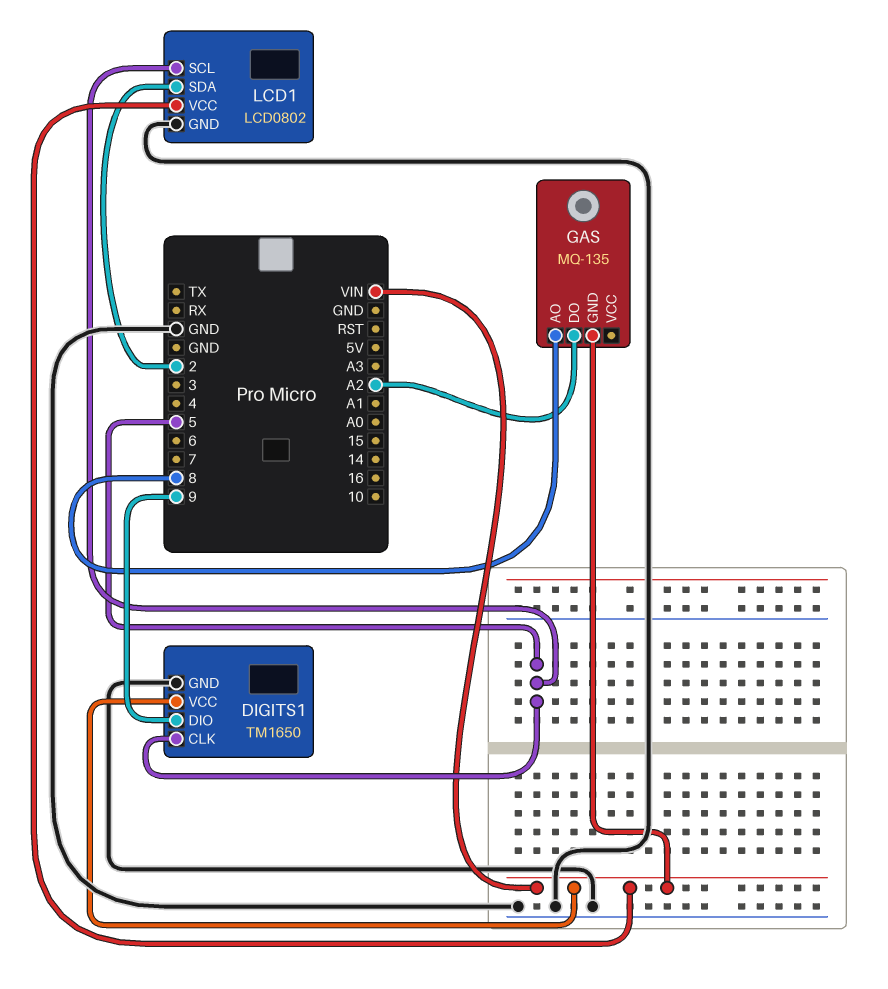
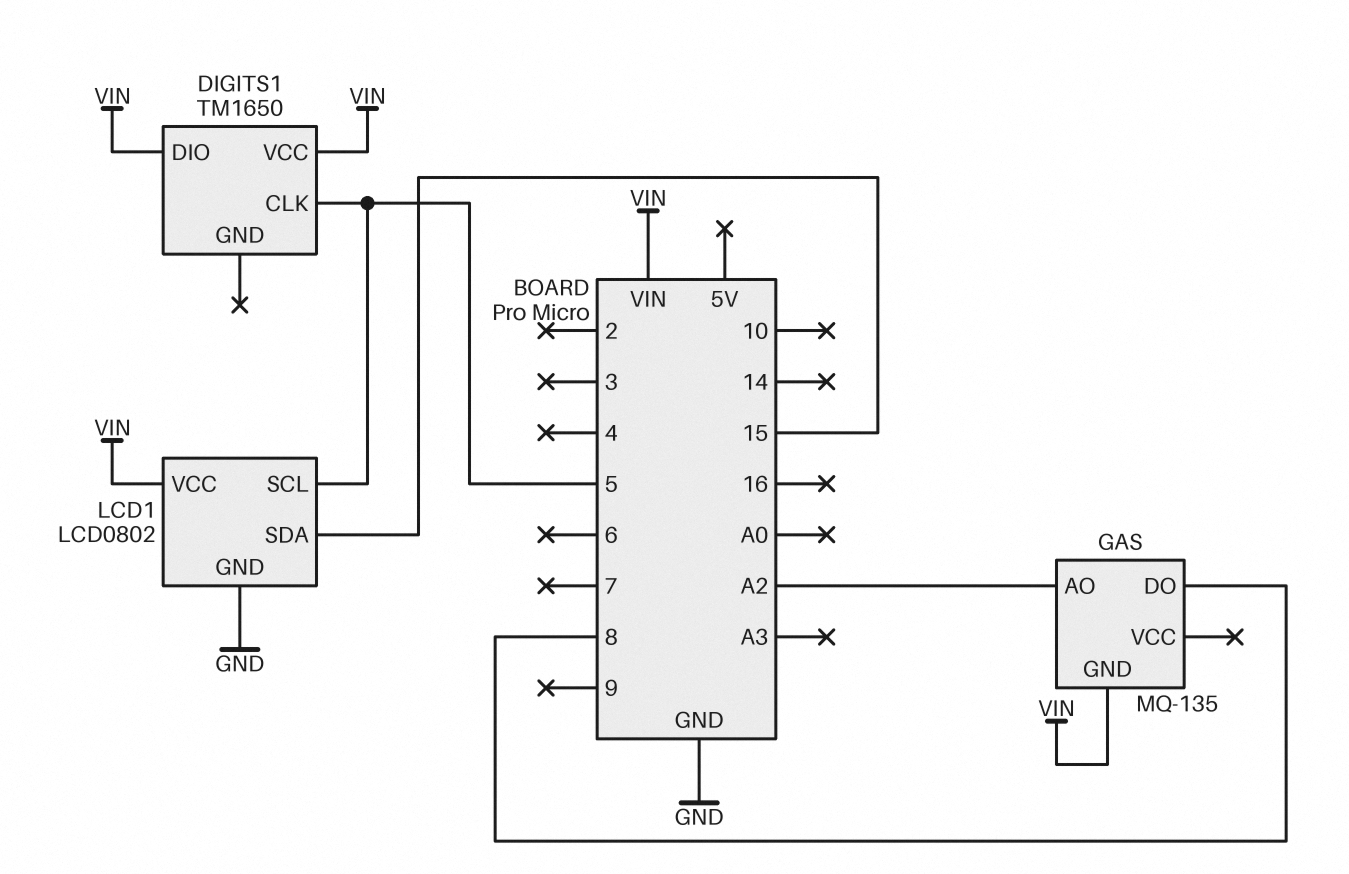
DIGITS1 pin DIO: 9 -> VIN
DIGITS1 pin GND: GND -> none
GAS pin AO: 8 -> A2
GAS pin DO: A2 -> 8
LCD1 pin SDA: 2 -> 15

